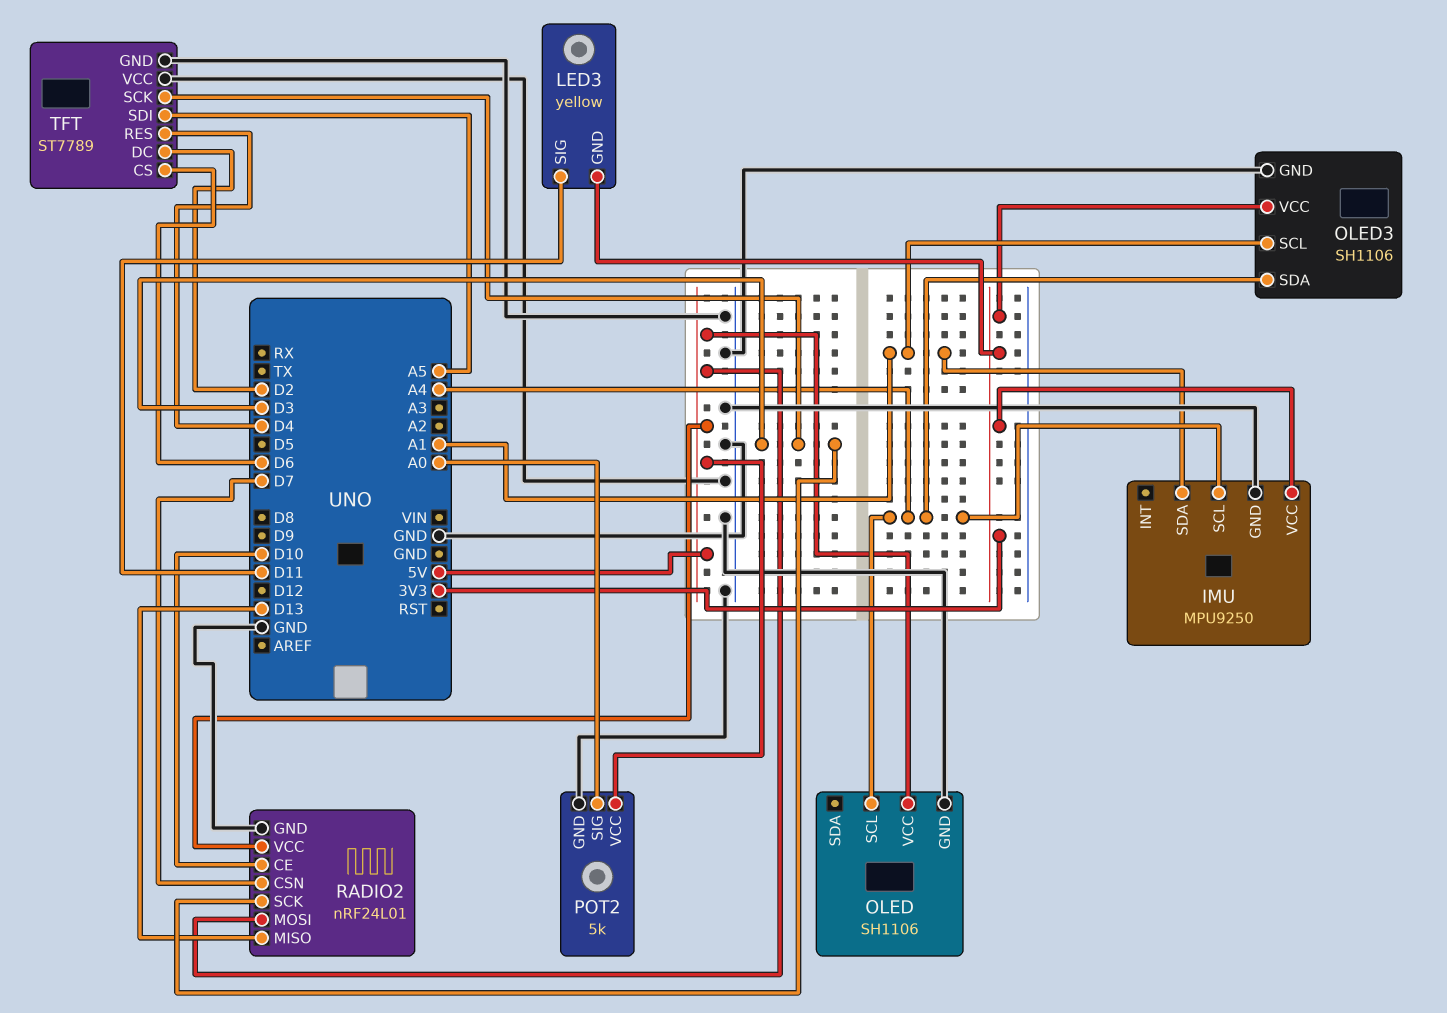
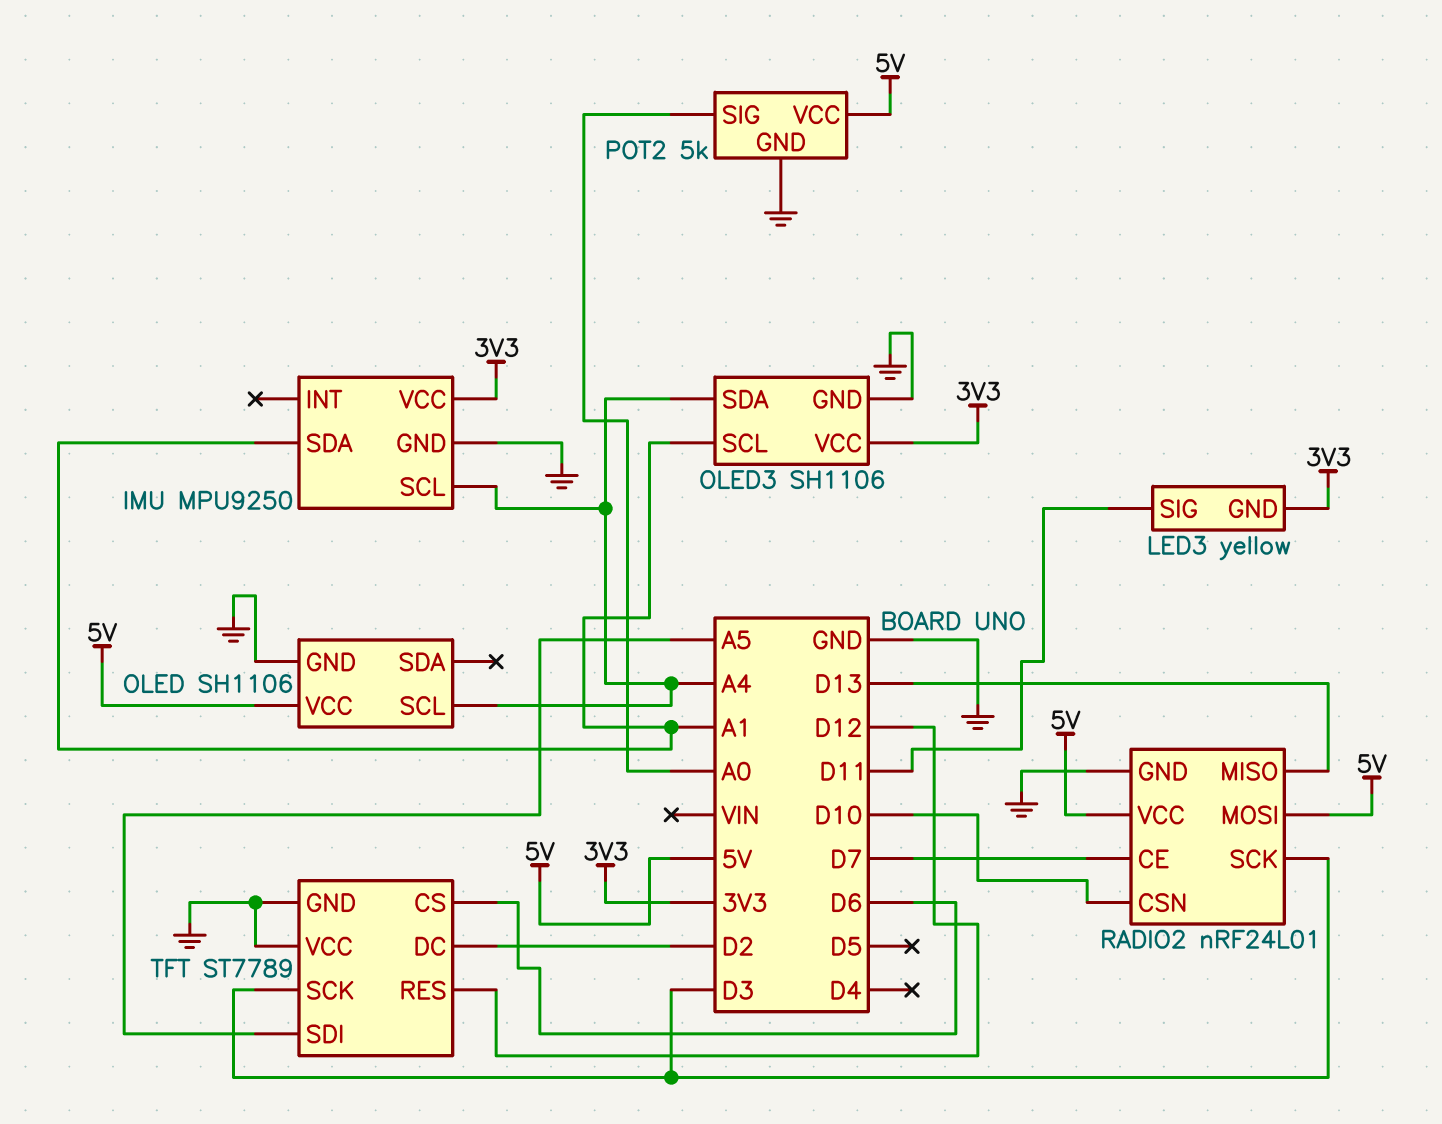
RADIO2 pin CE: D10 -> D7
RADIO2 pin CSN: D7 -> D10
TFT pin RES: D4 -> D12

